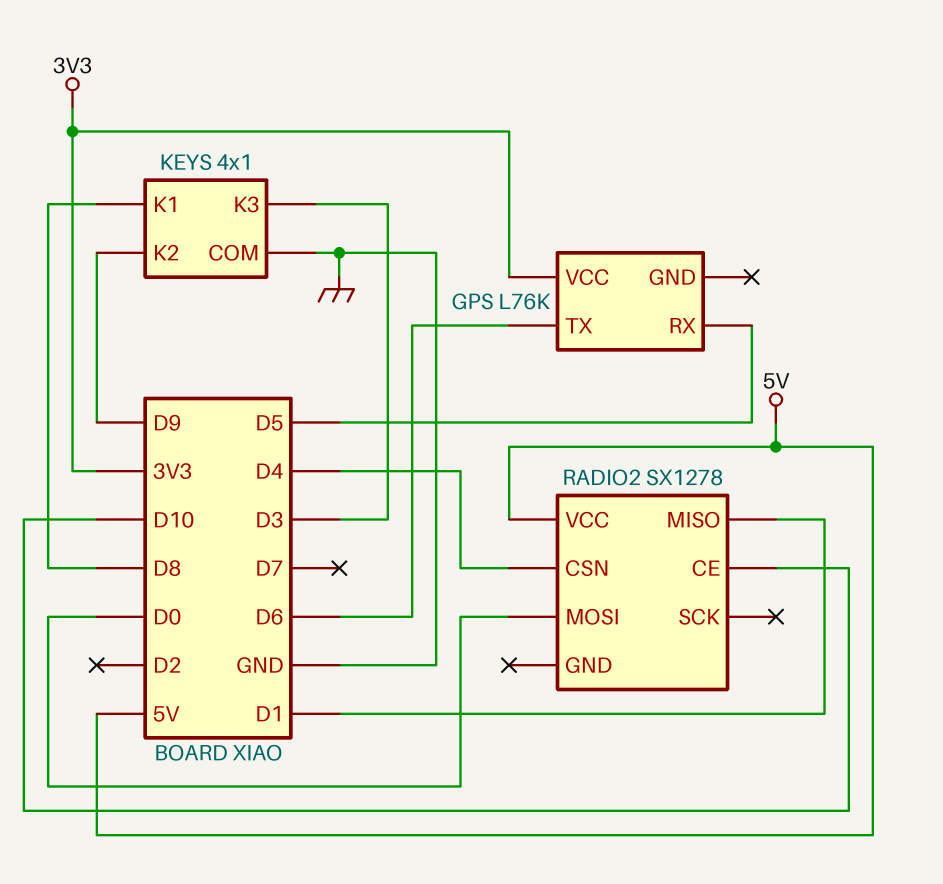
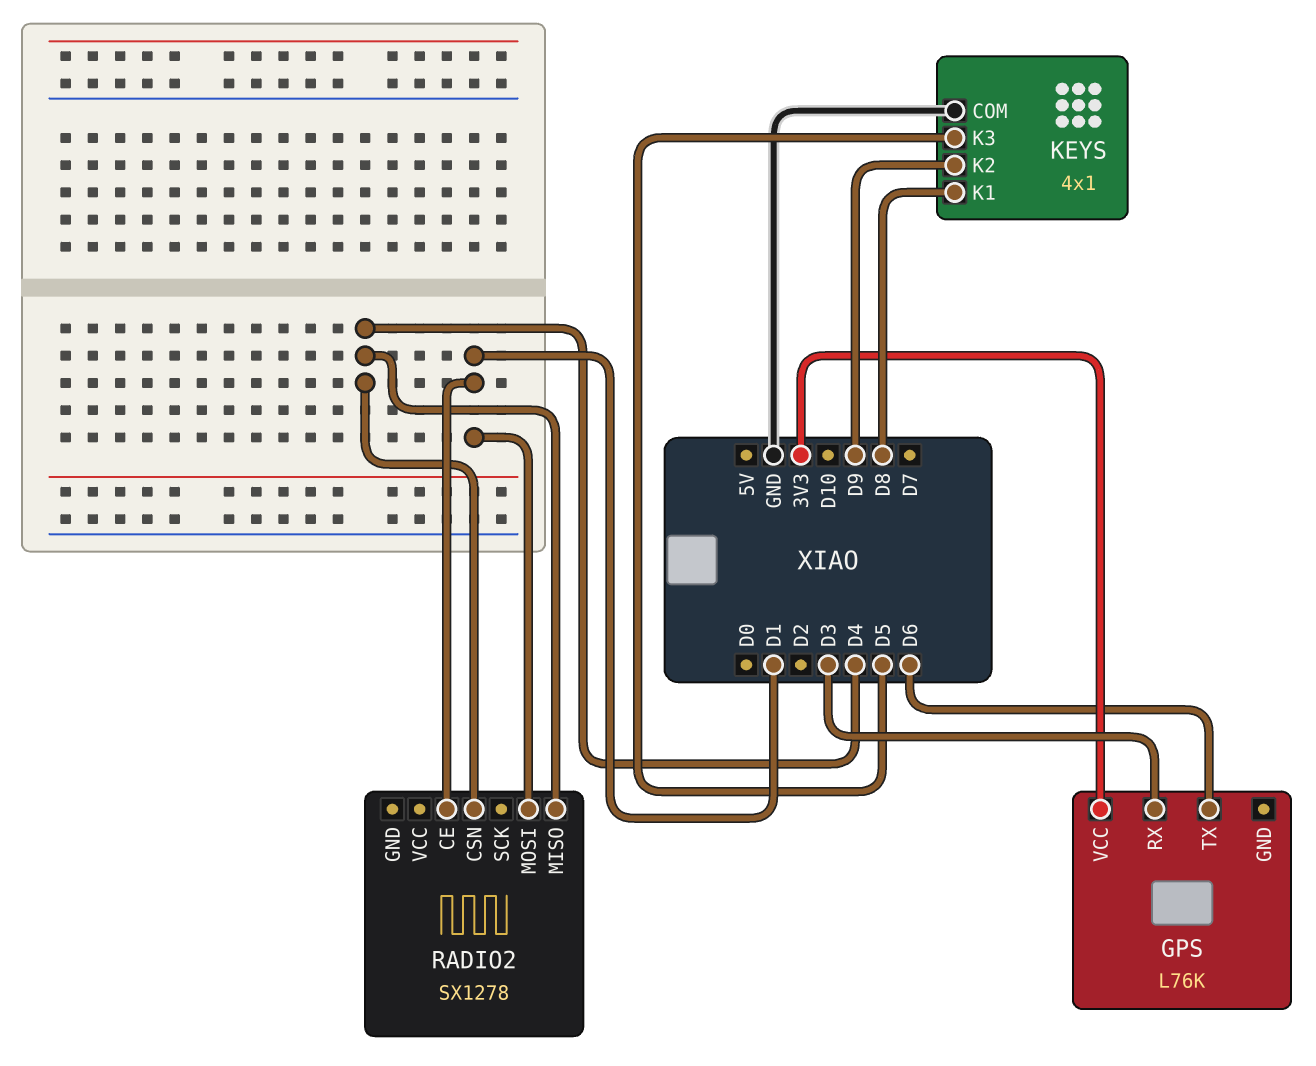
GPS pin RX: D5 -> D3
KEYS pin K3: D3 -> D5
RADIO2 pin CE: D10 -> D1
RADIO2 pin MISO: D1 -> D4
RADIO2 pin MOSI: D0 -> D1
RADIO2 pin VCC: 5V -> none

